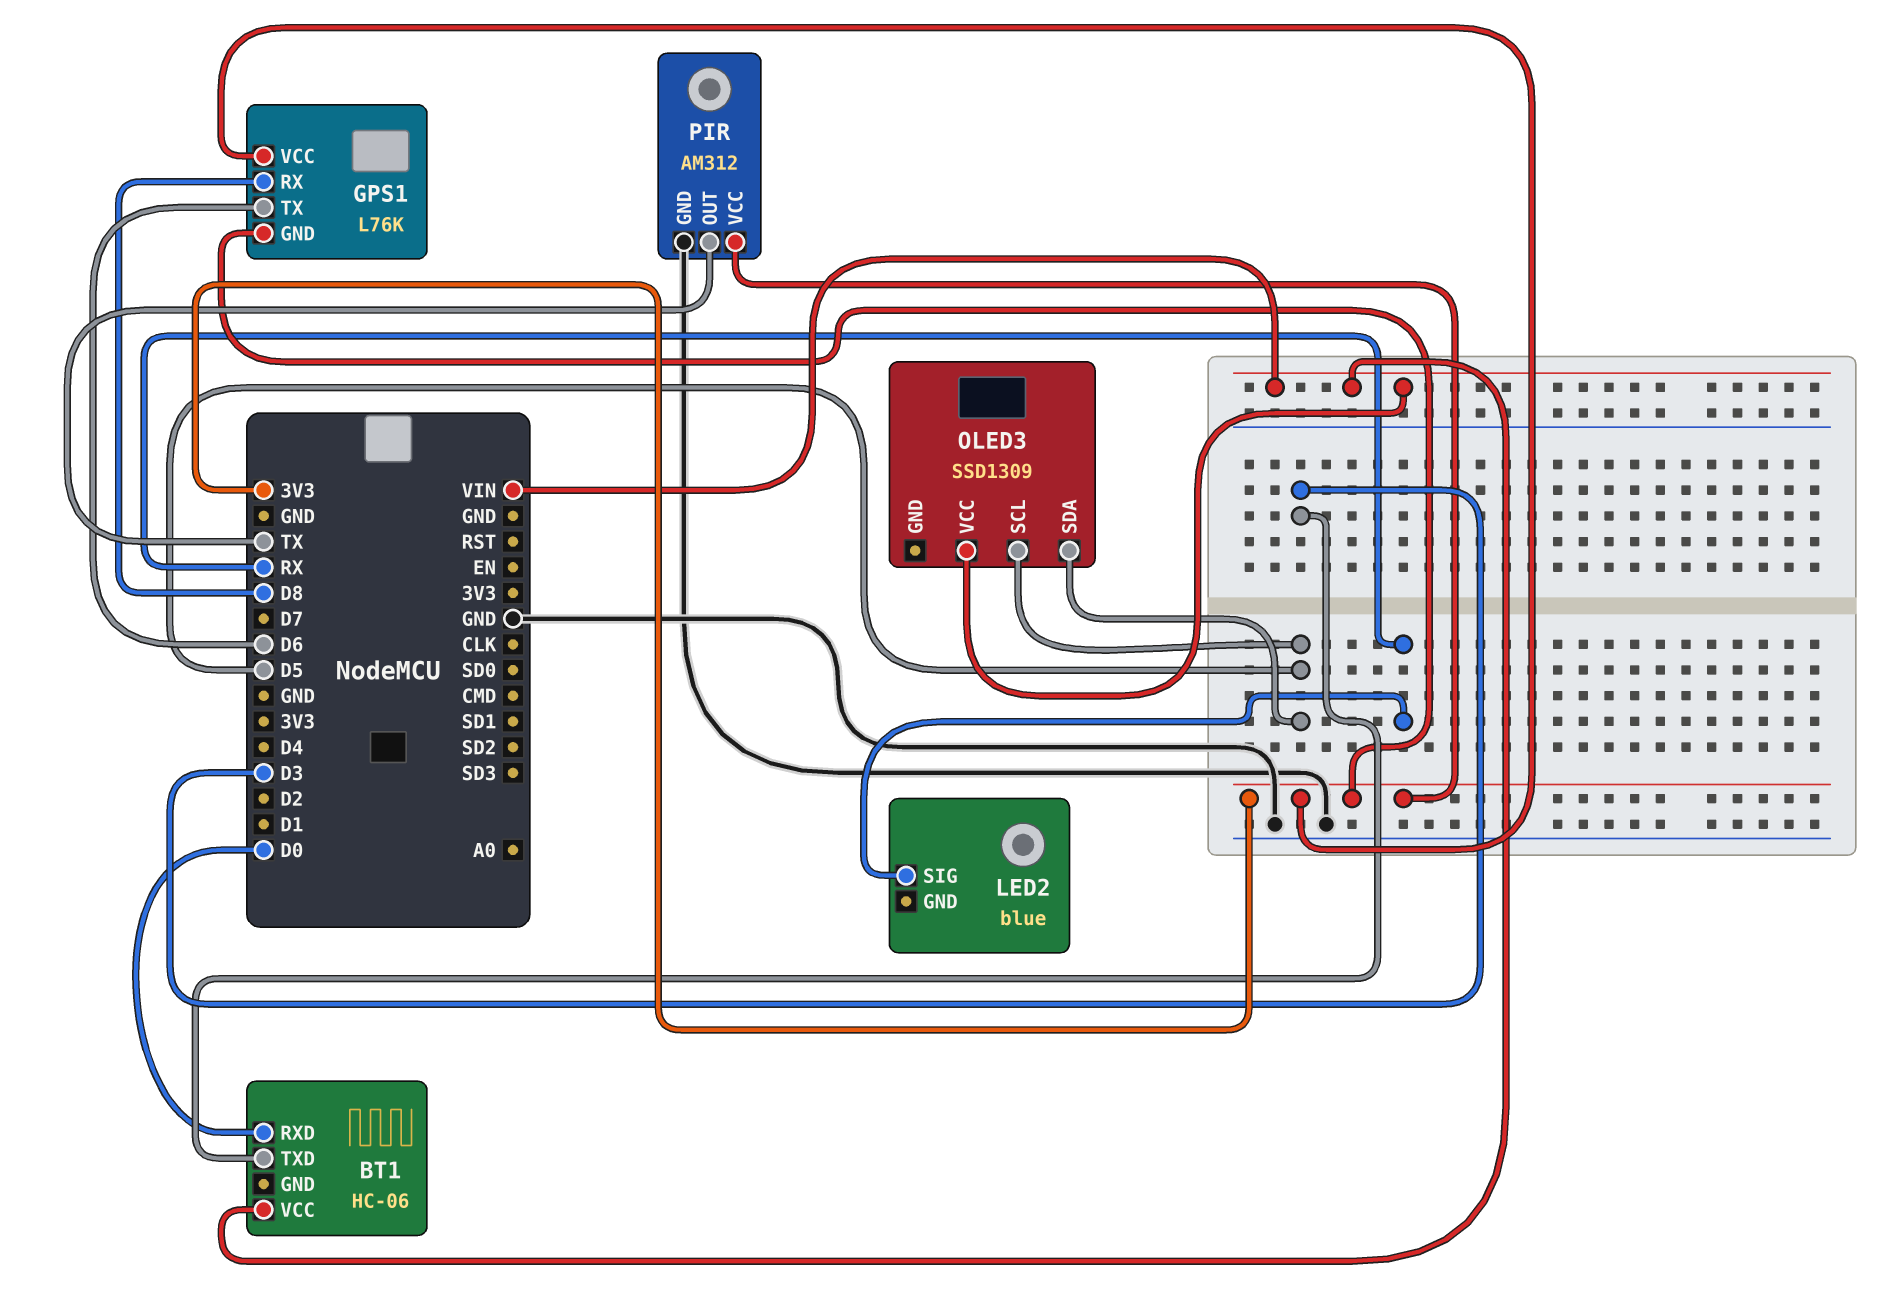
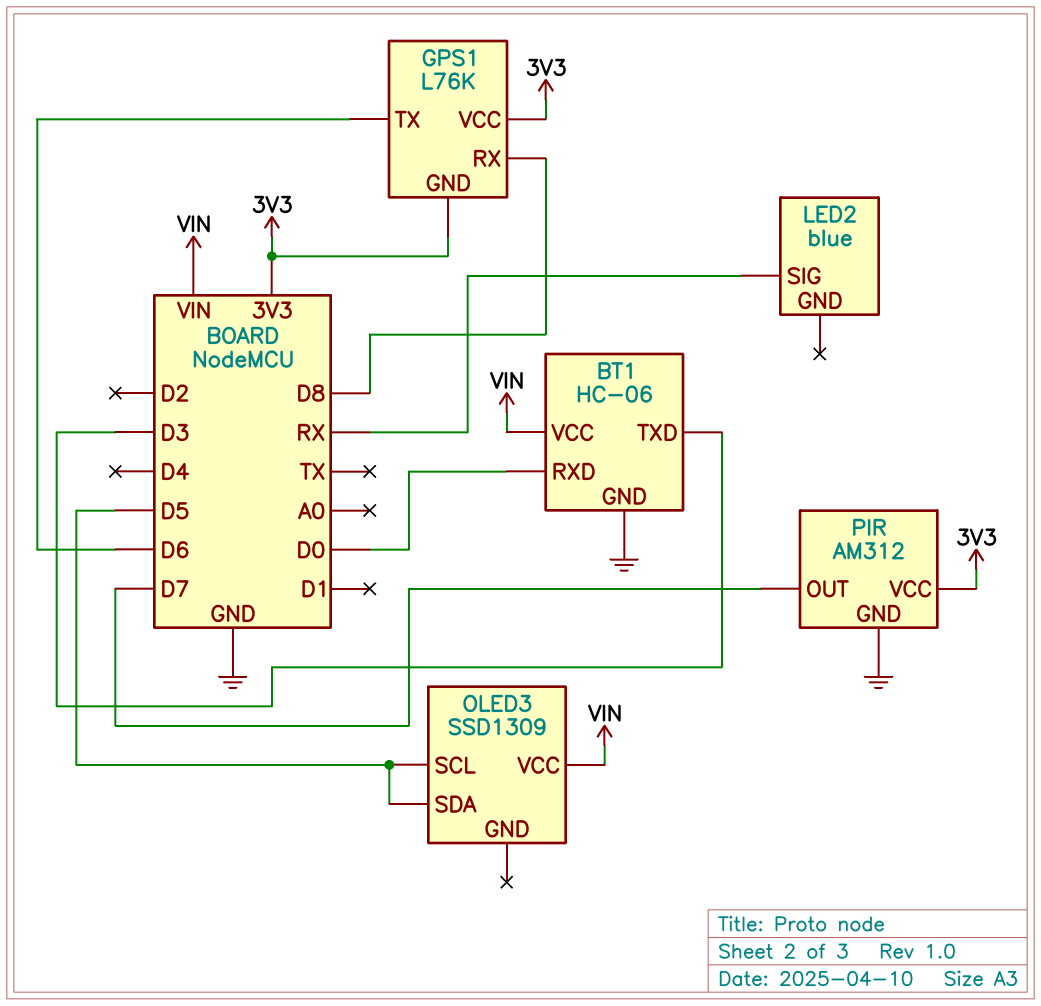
BT1 pin GND: none -> GND
PIR pin OUT: TX -> D7

